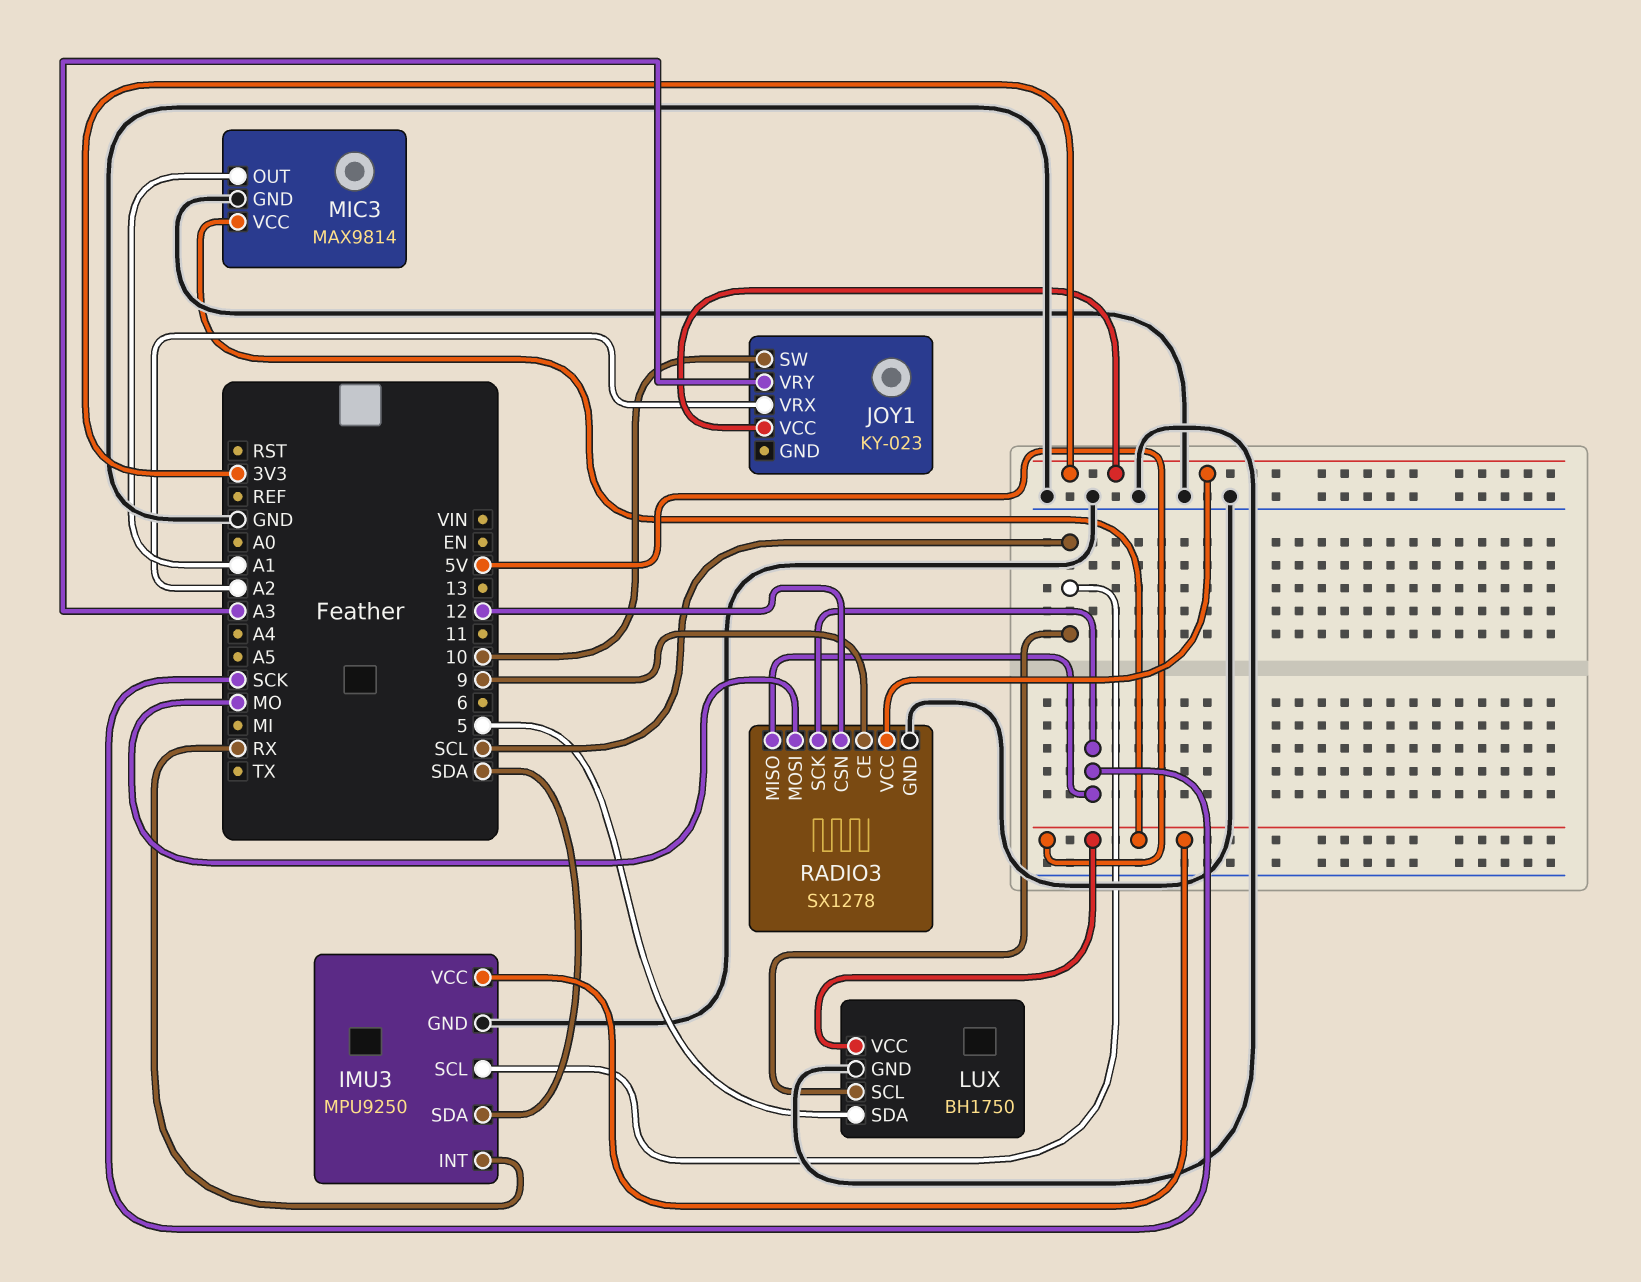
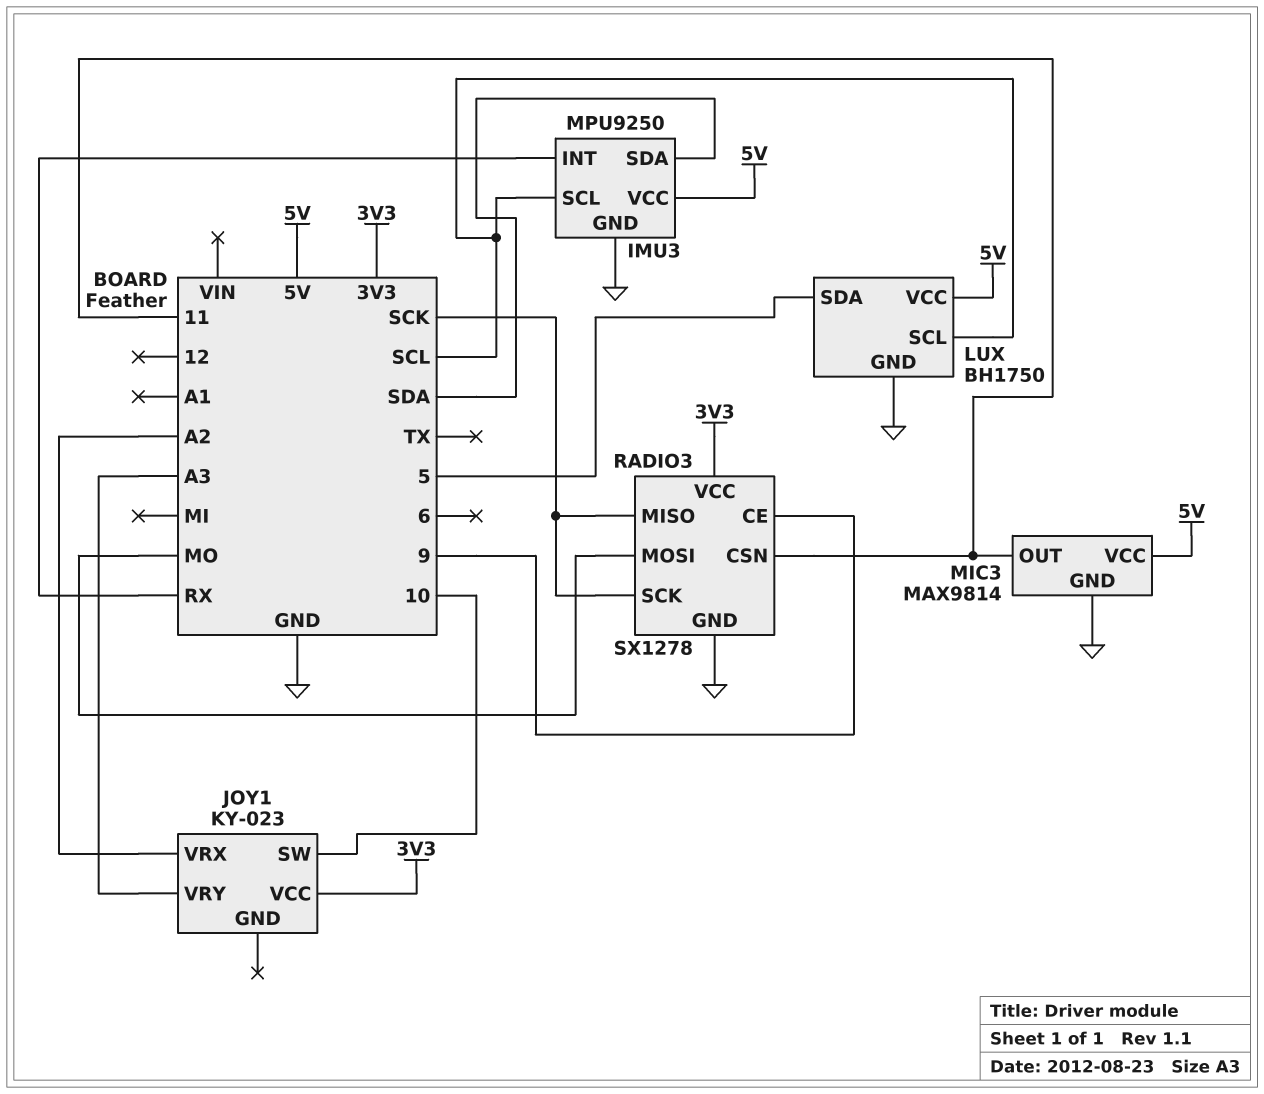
MIC3 pin OUT: A1 -> 11
RADIO3 pin CSN: 12 -> 11

